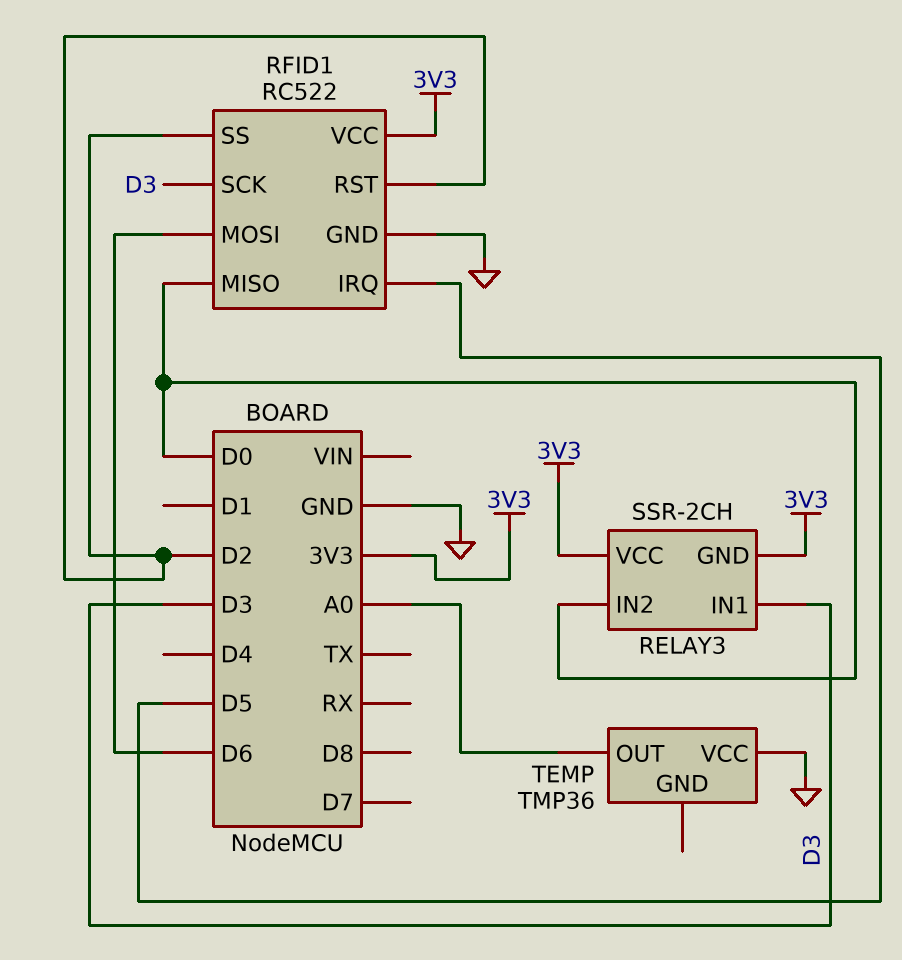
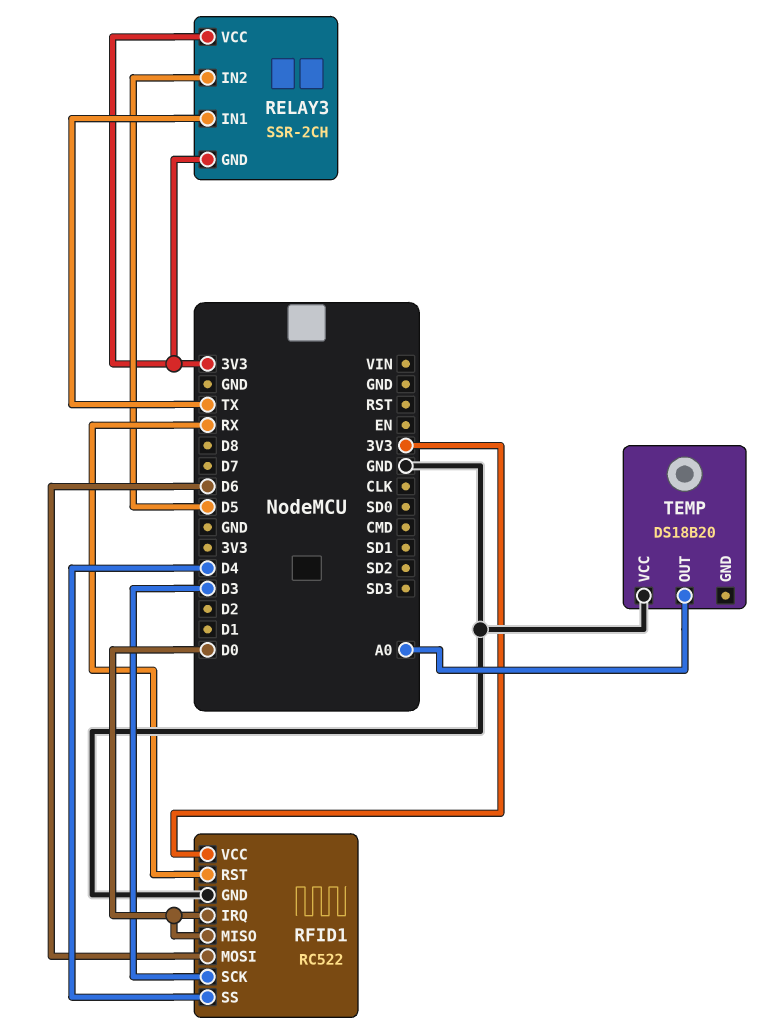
RELAY3 pin IN1: D3 -> TX
RELAY3 pin IN2: D0 -> D5
RFID1 pin IRQ: D5 -> D0
RFID1 pin RST: D2 -> RX
RFID1 pin SS: D2 -> D4
TEMP: TMP36 -> DS18B20

